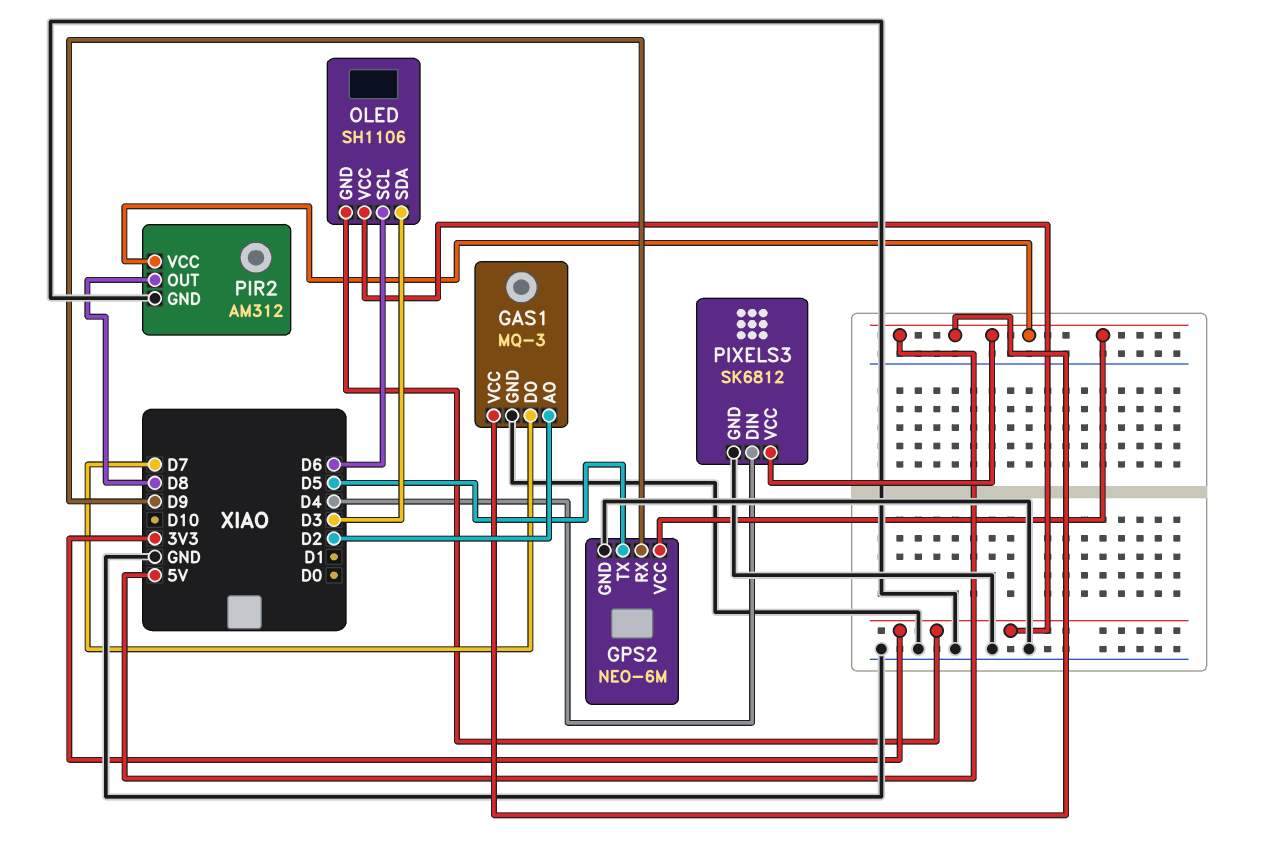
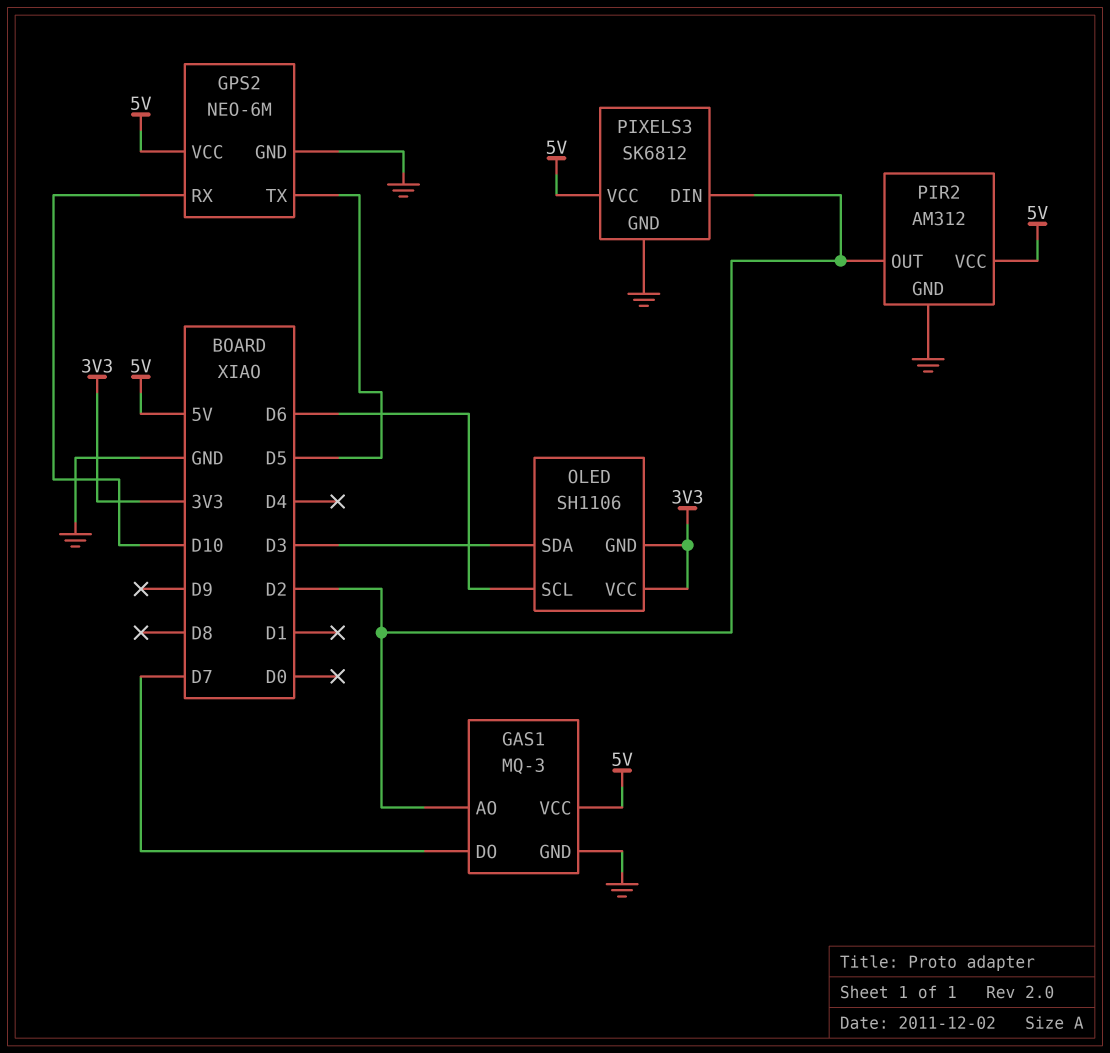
GPS2 pin RX: D9 -> D10
PIR2 pin OUT: D8 -> D2
PIXELS3 pin DIN: D4 -> D2

